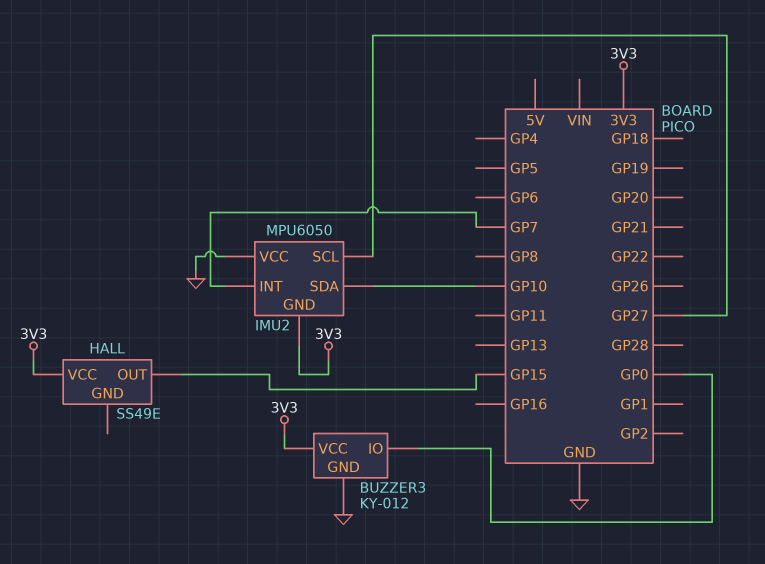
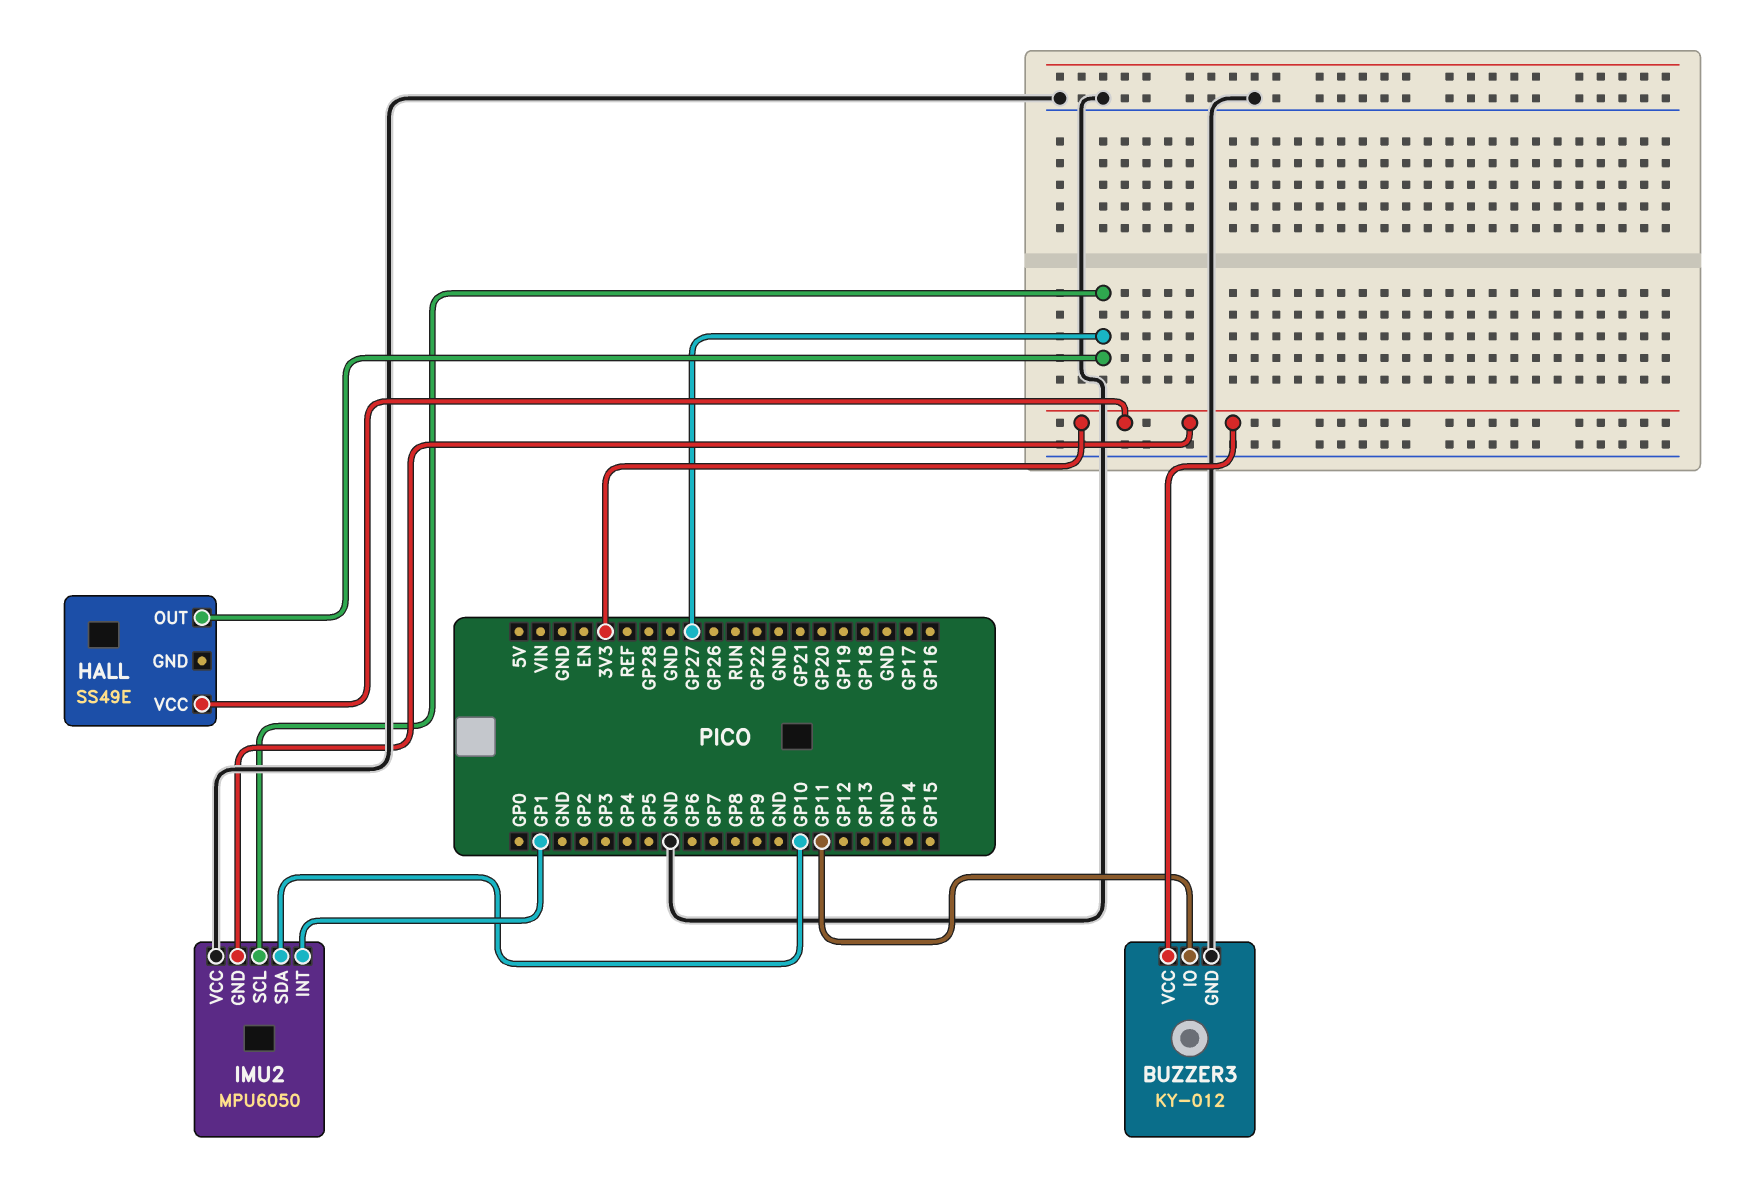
BUZZER3 pin IO: GP0 -> GP11
HALL pin OUT: GP15 -> GP27
IMU2 pin INT: GP7 -> GP1

